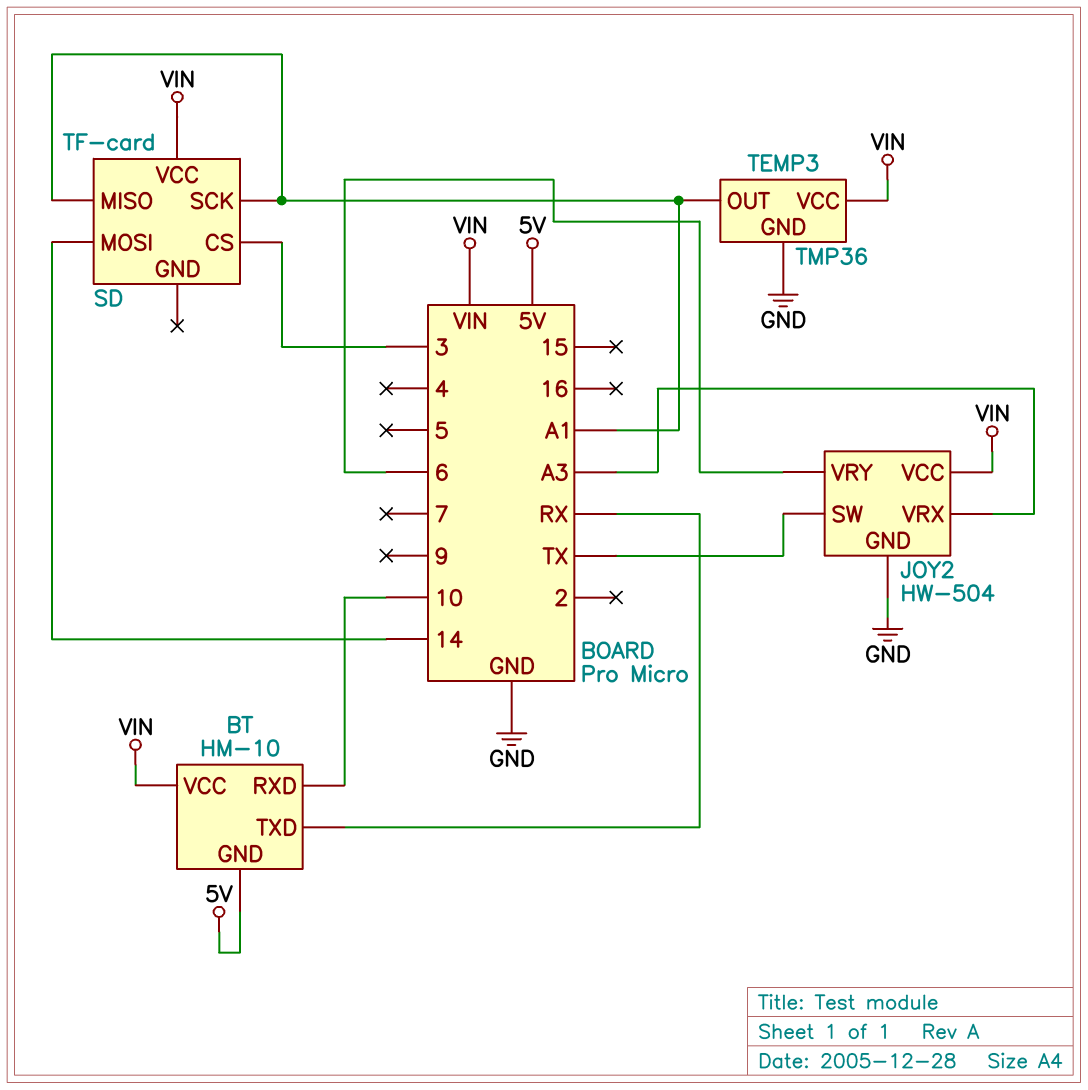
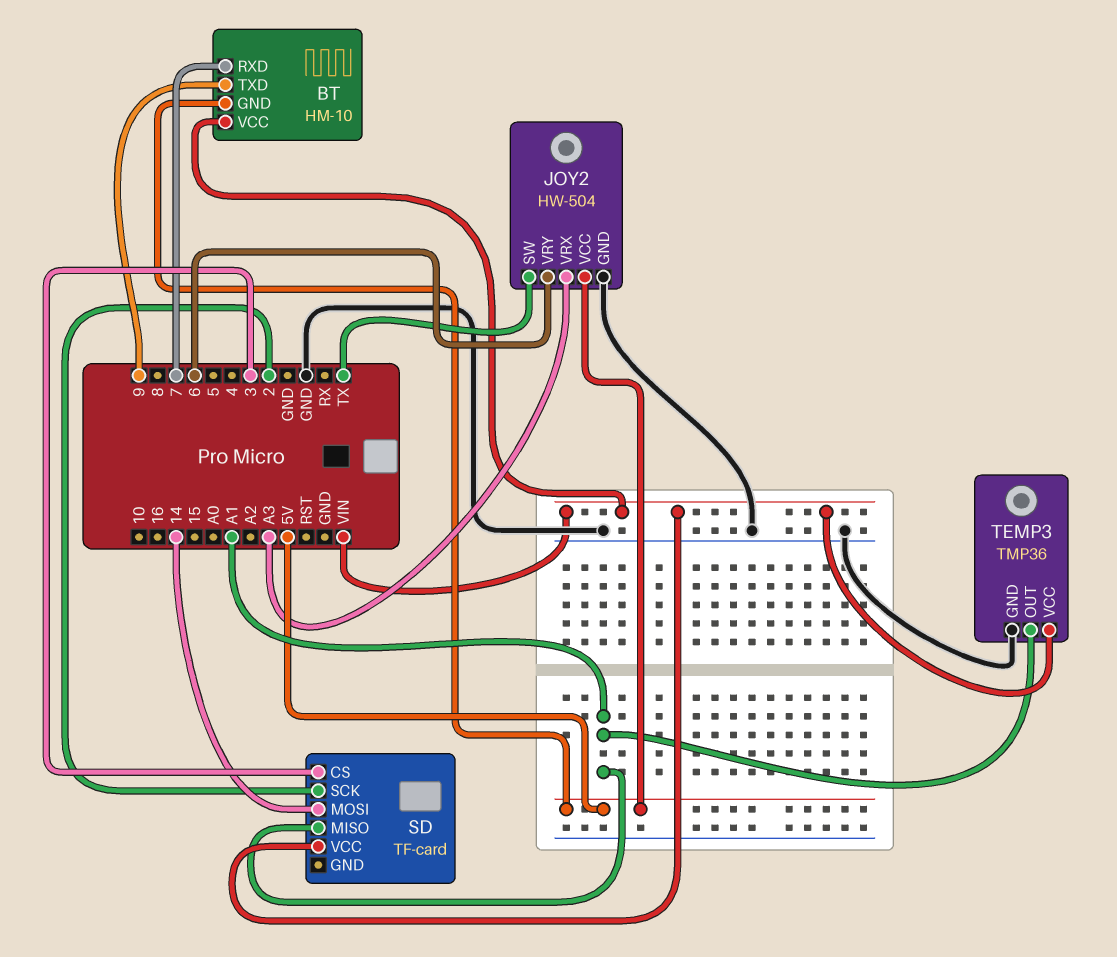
BT pin RXD: 10 -> 7
BT pin TXD: RX -> 9
JOY2 pin VCC: VIN -> 5V
SD pin SCK: A1 -> 2

